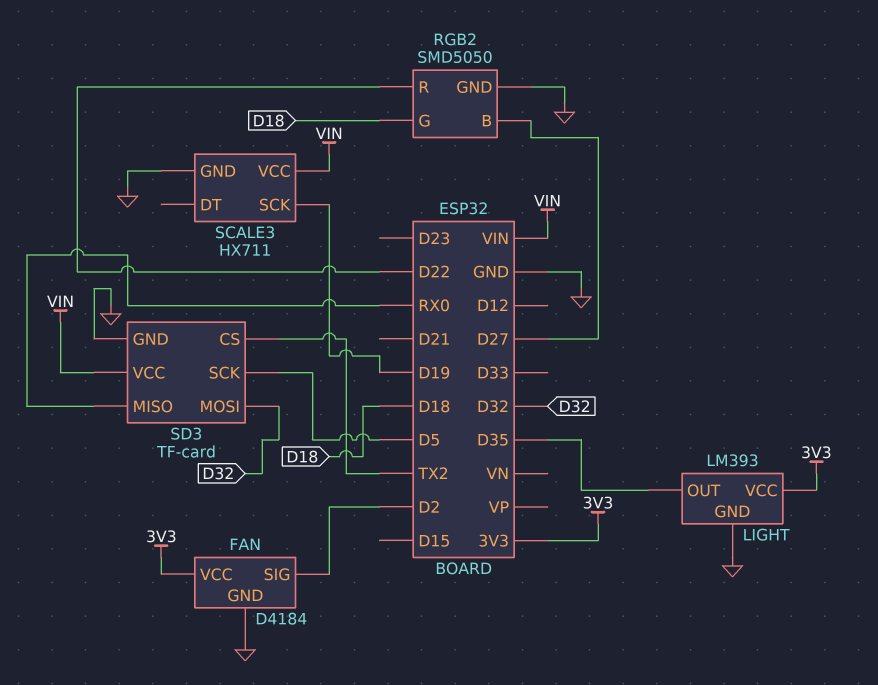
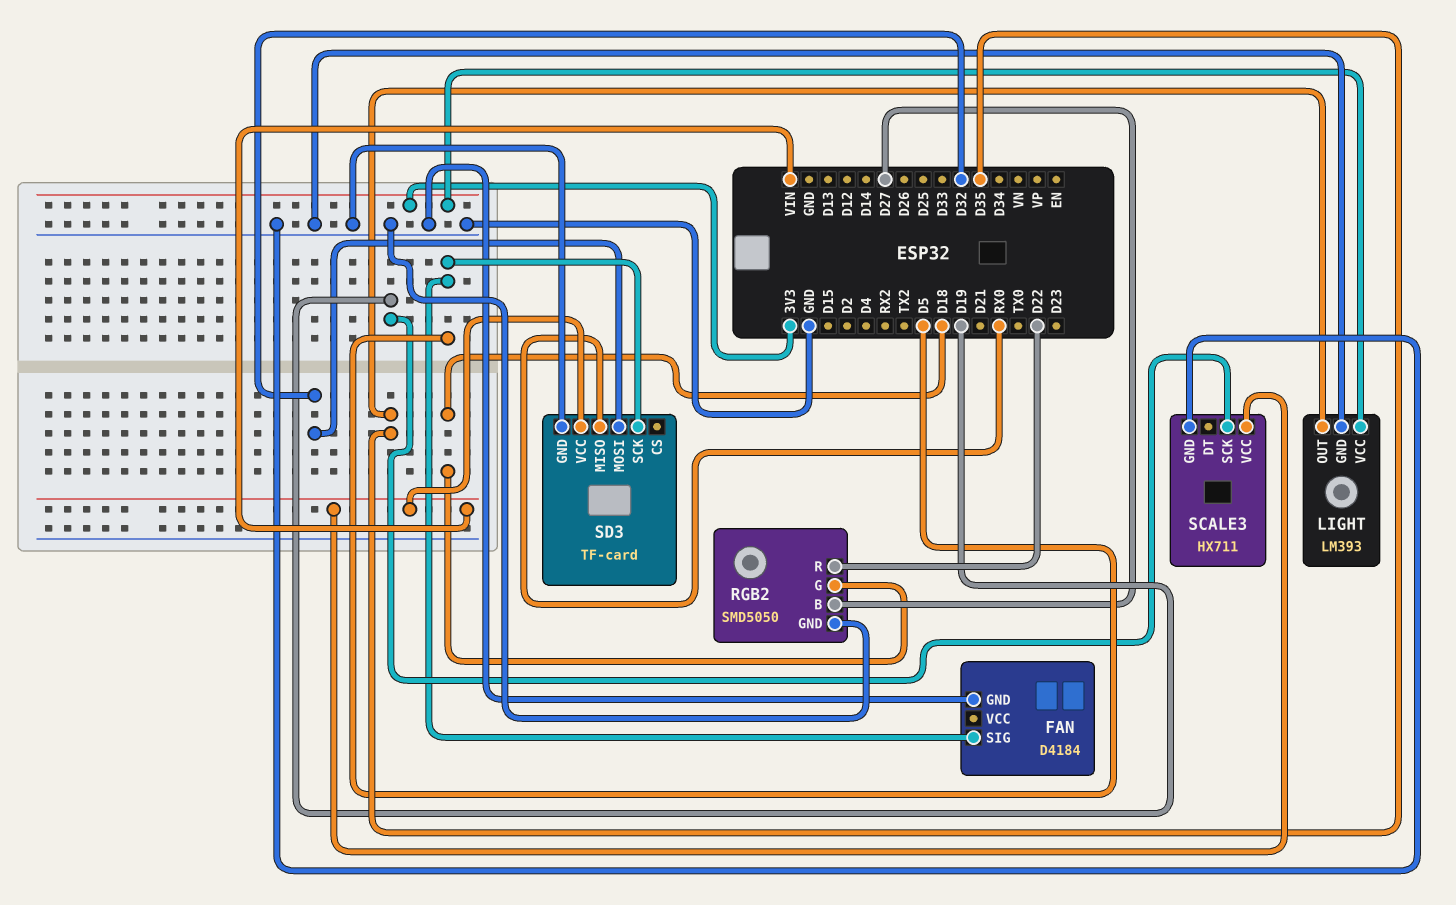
FAN pin SIG: D2 -> D5
FAN pin VCC: 3V3 -> none
SD3 pin CS: TX2 -> none

